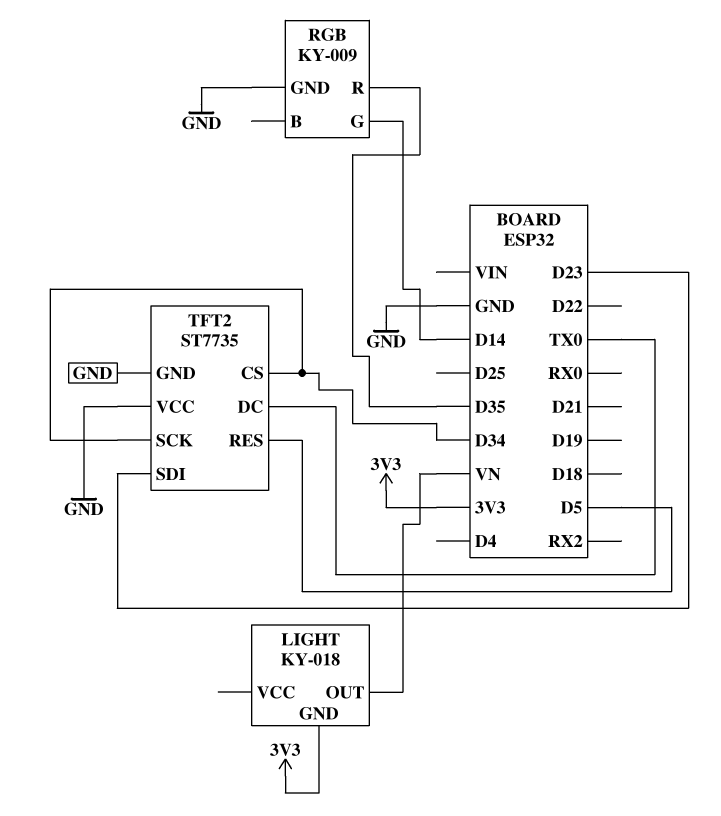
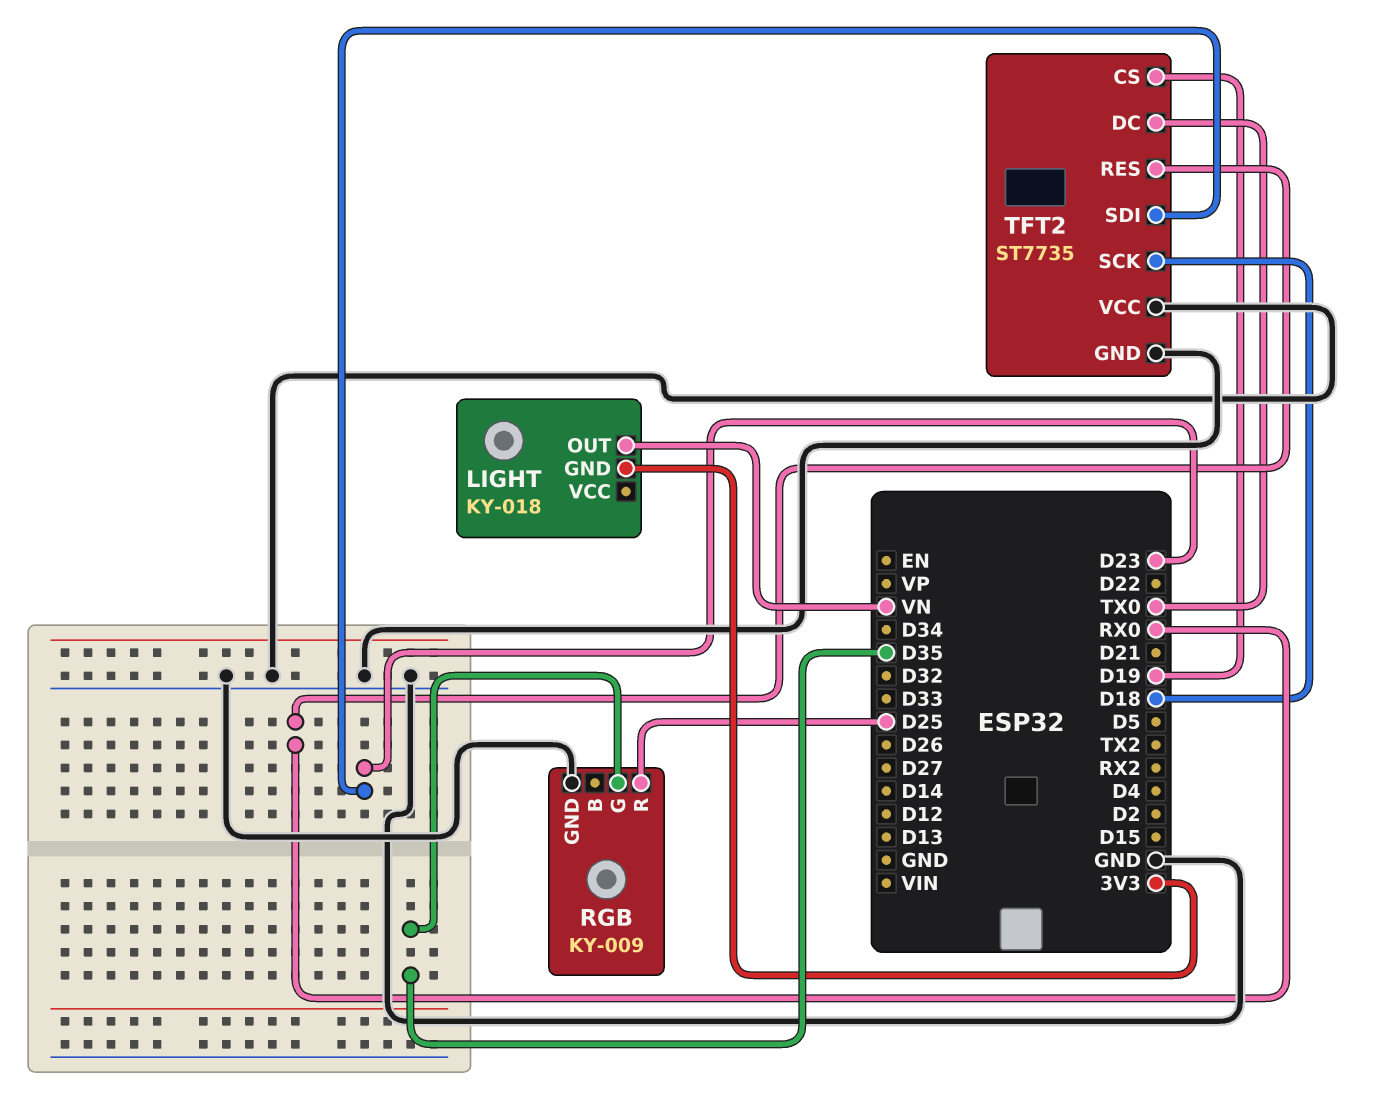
RGB pin G: D14 -> D35
RGB pin R: D35 -> D25
TFT2 pin CS: D34 -> D19
TFT2 pin RES: D5 -> RX0
TFT2 pin SCK: D34 -> D18

